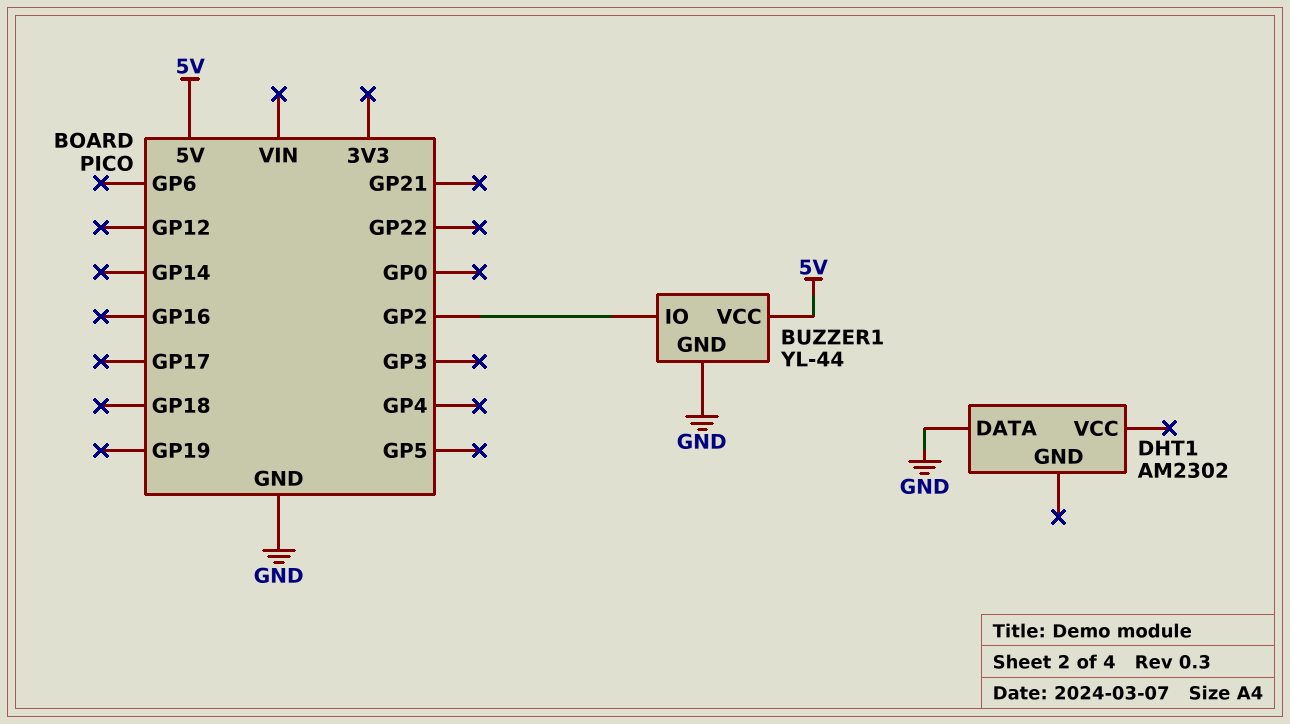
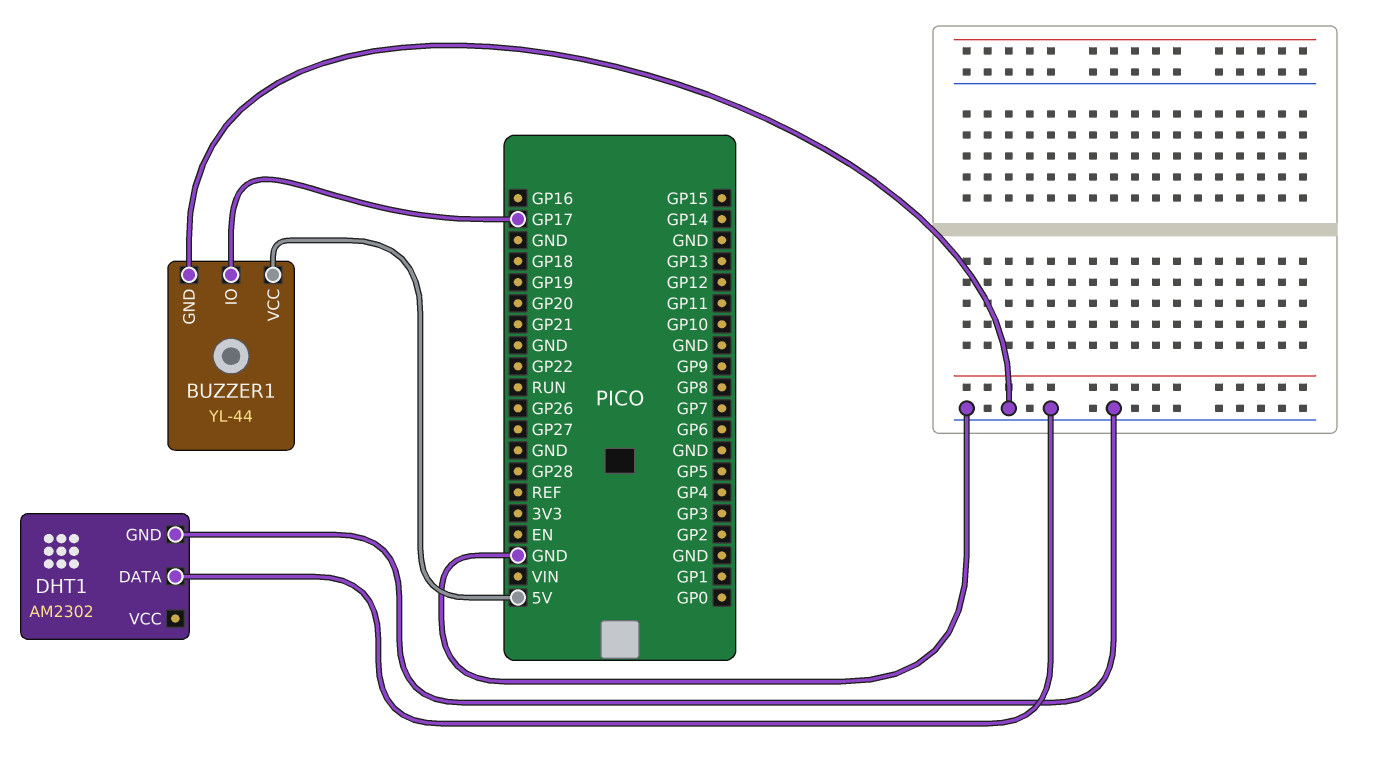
BUZZER1 pin IO: GP2 -> GP17
DHT1 pin GND: none -> GND

